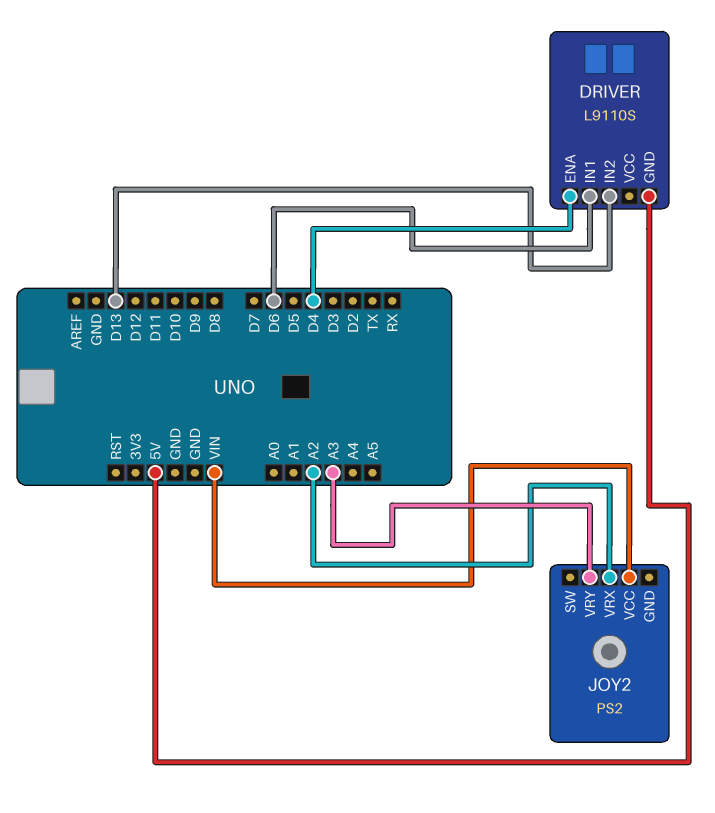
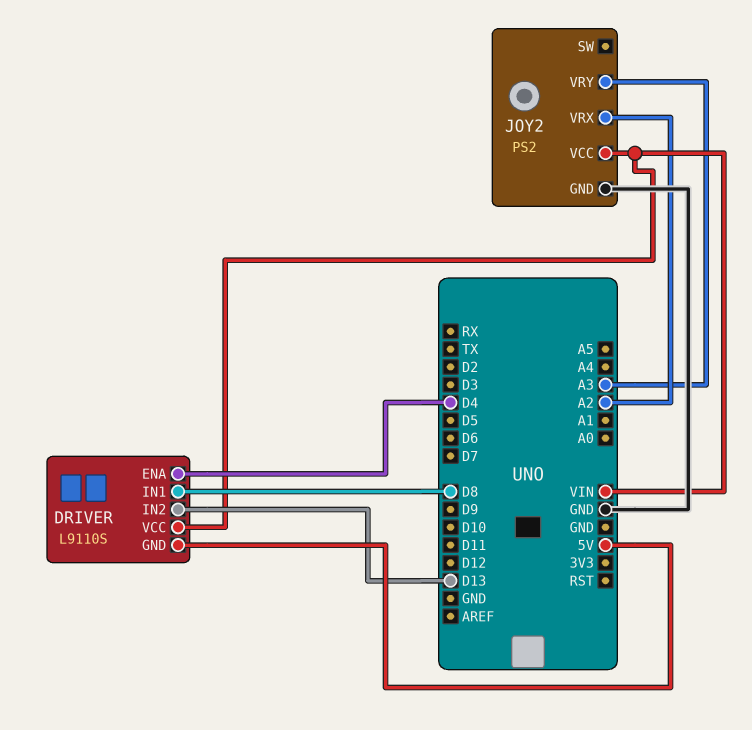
DRIVER pin IN1: D6 -> D8
DRIVER pin VCC: none -> VIN
JOY2 pin GND: none -> GND

